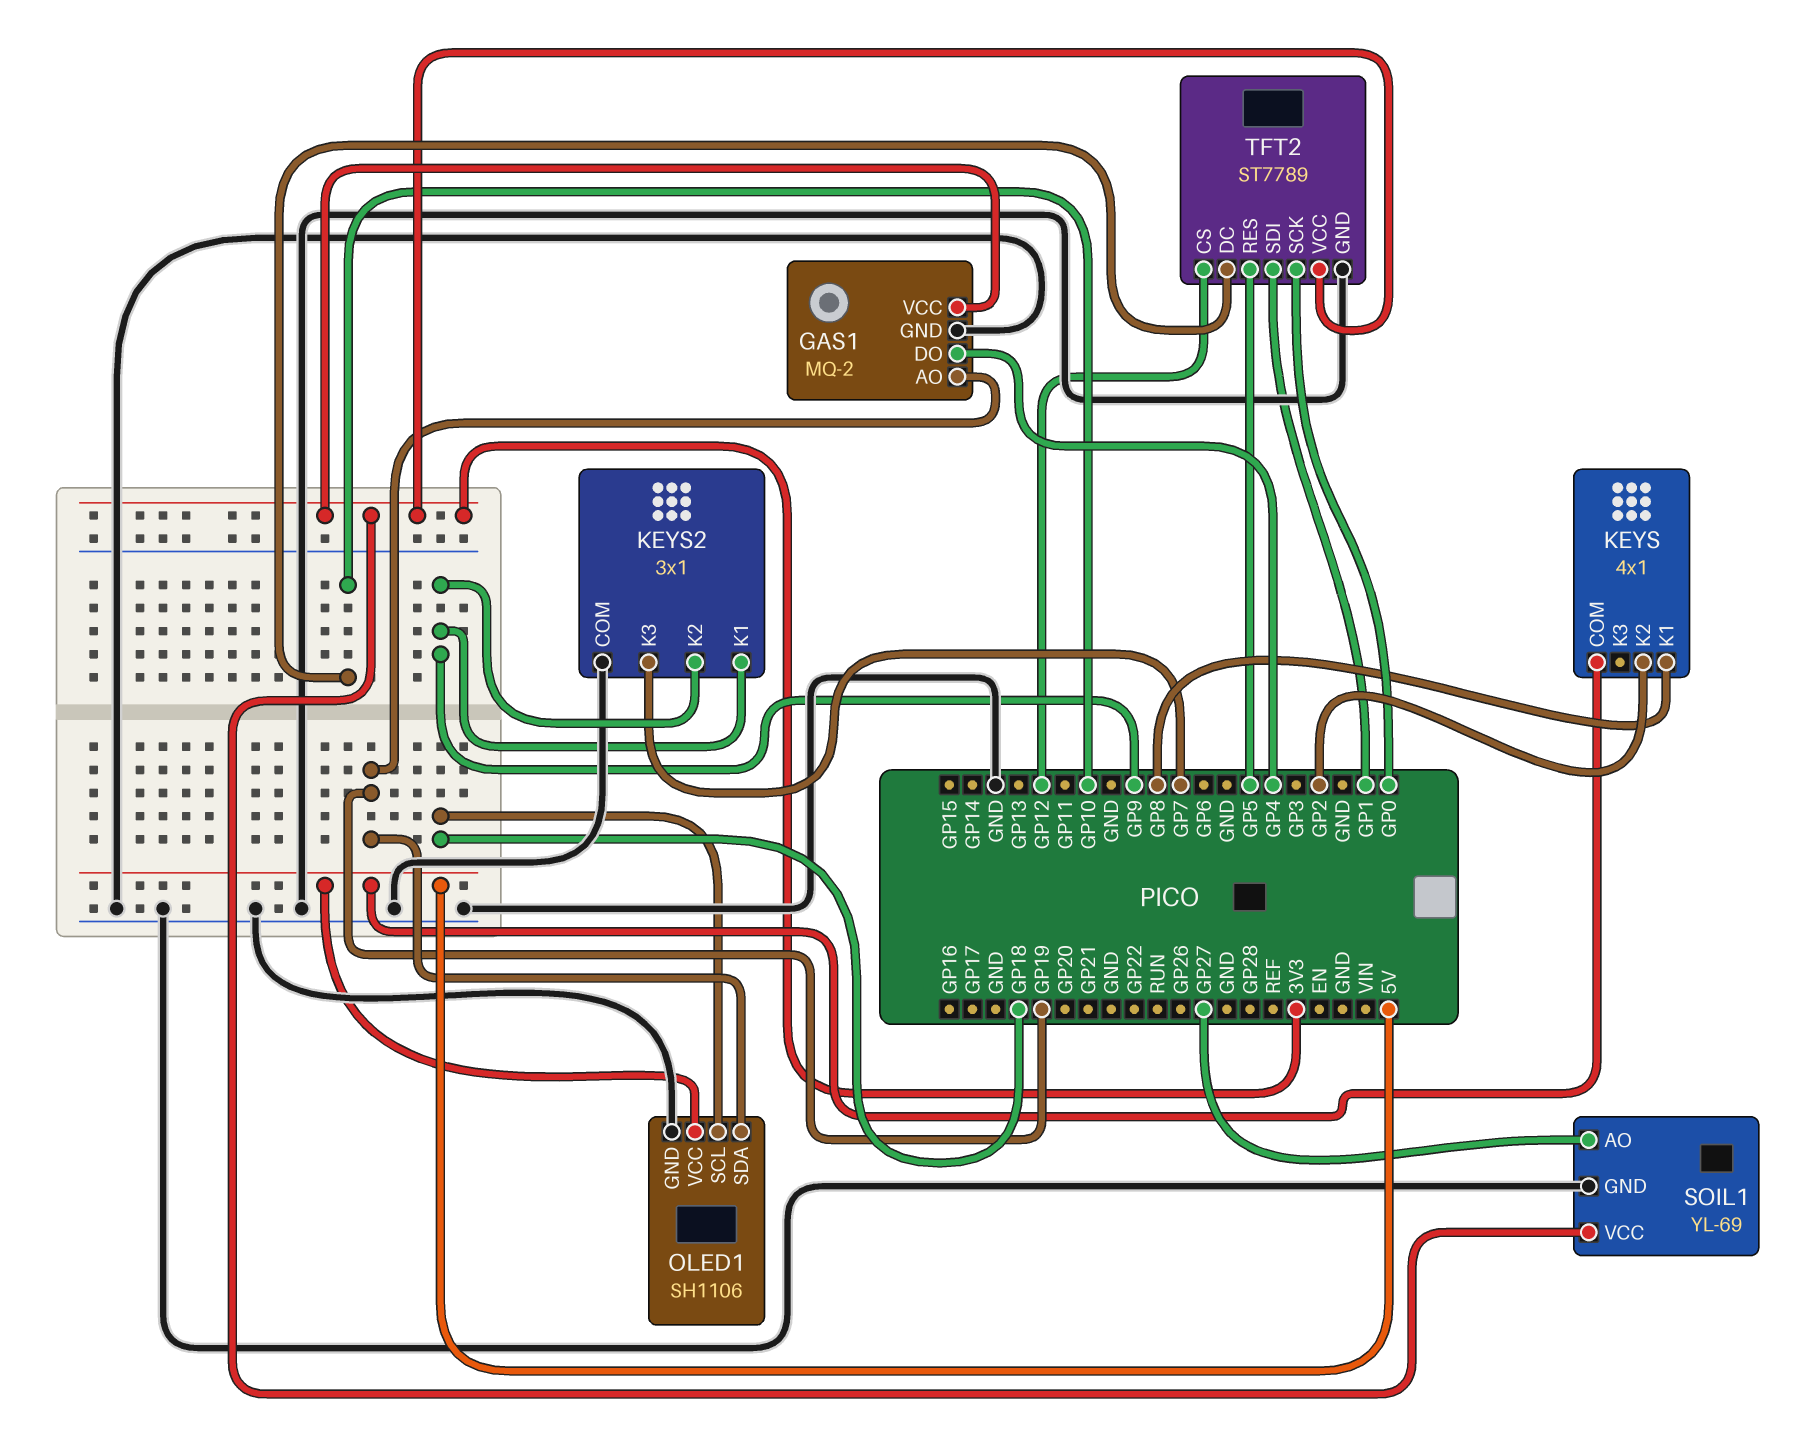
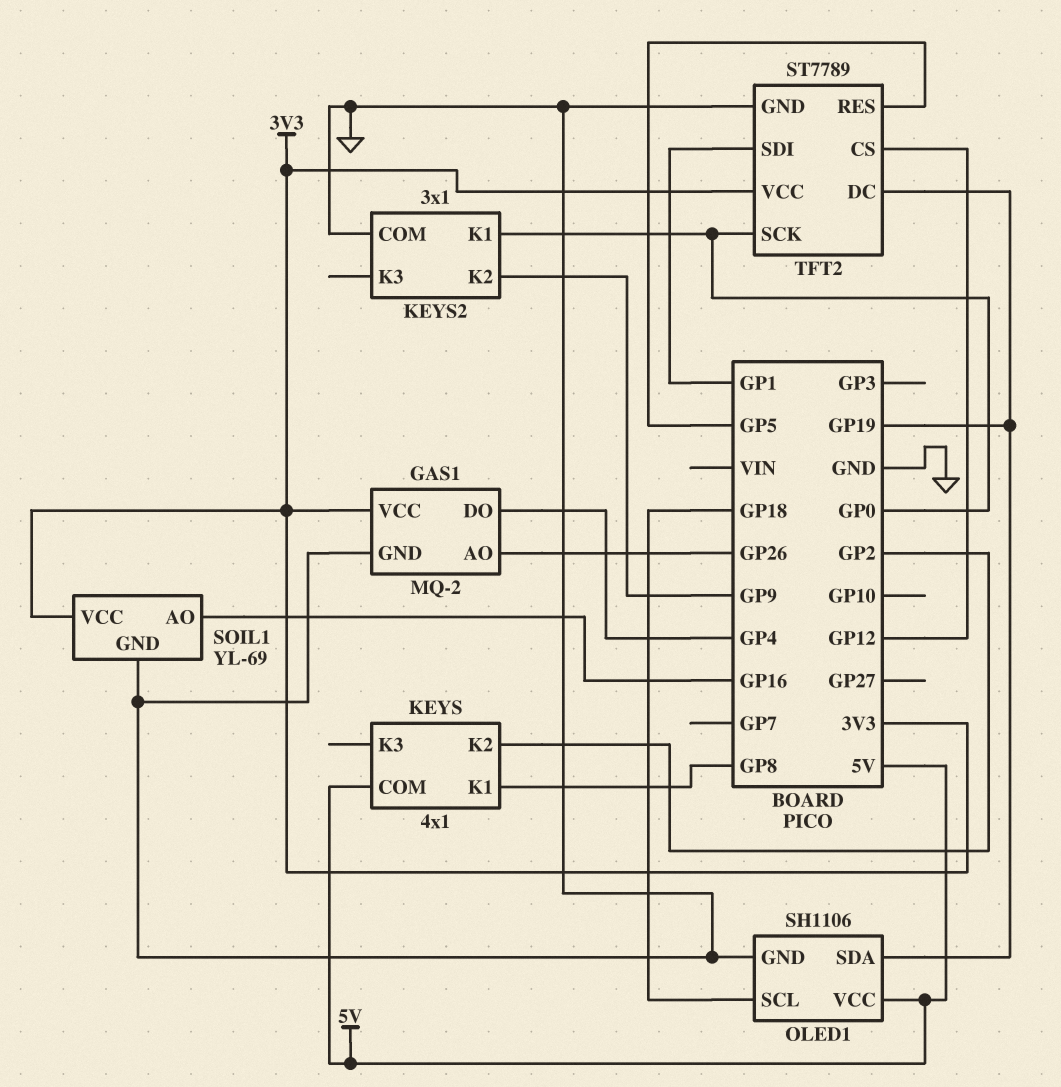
GAS1 pin AO: GP19 -> GP26
KEYS2 pin K1: GP9 -> GP0
KEYS2 pin K3: GP7 -> none
SOIL1 pin AO: GP27 -> GP16
TFT2 pin DC: GP10 -> GP19

